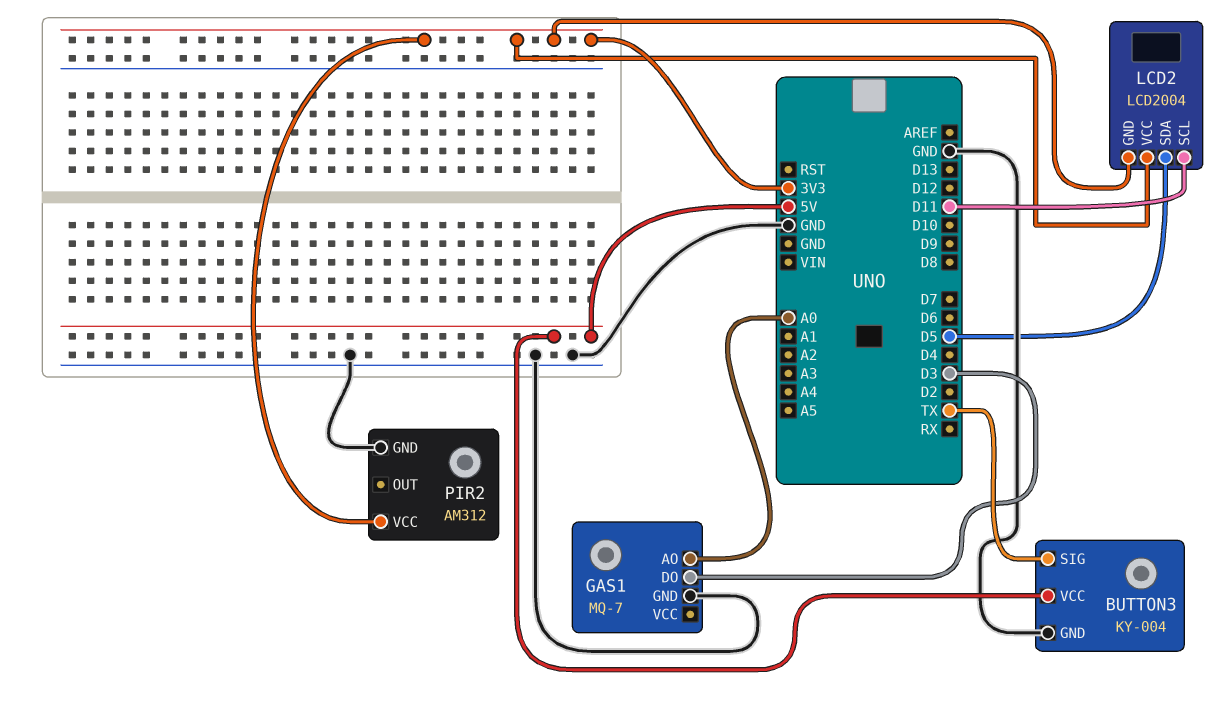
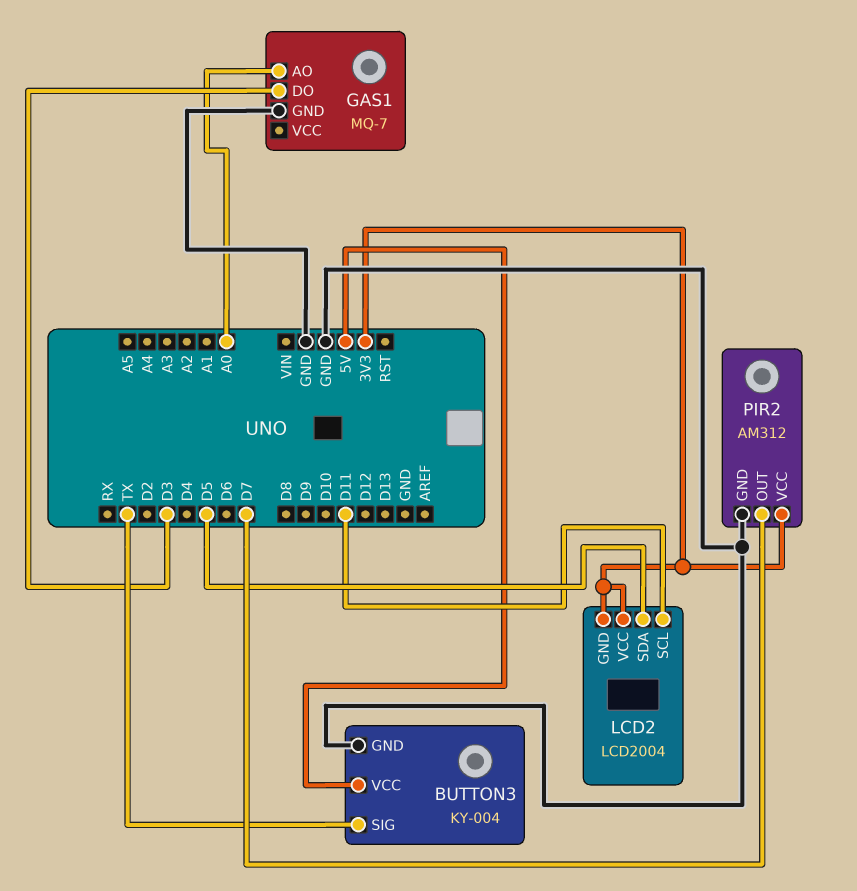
PIR2 pin OUT: none -> D7

